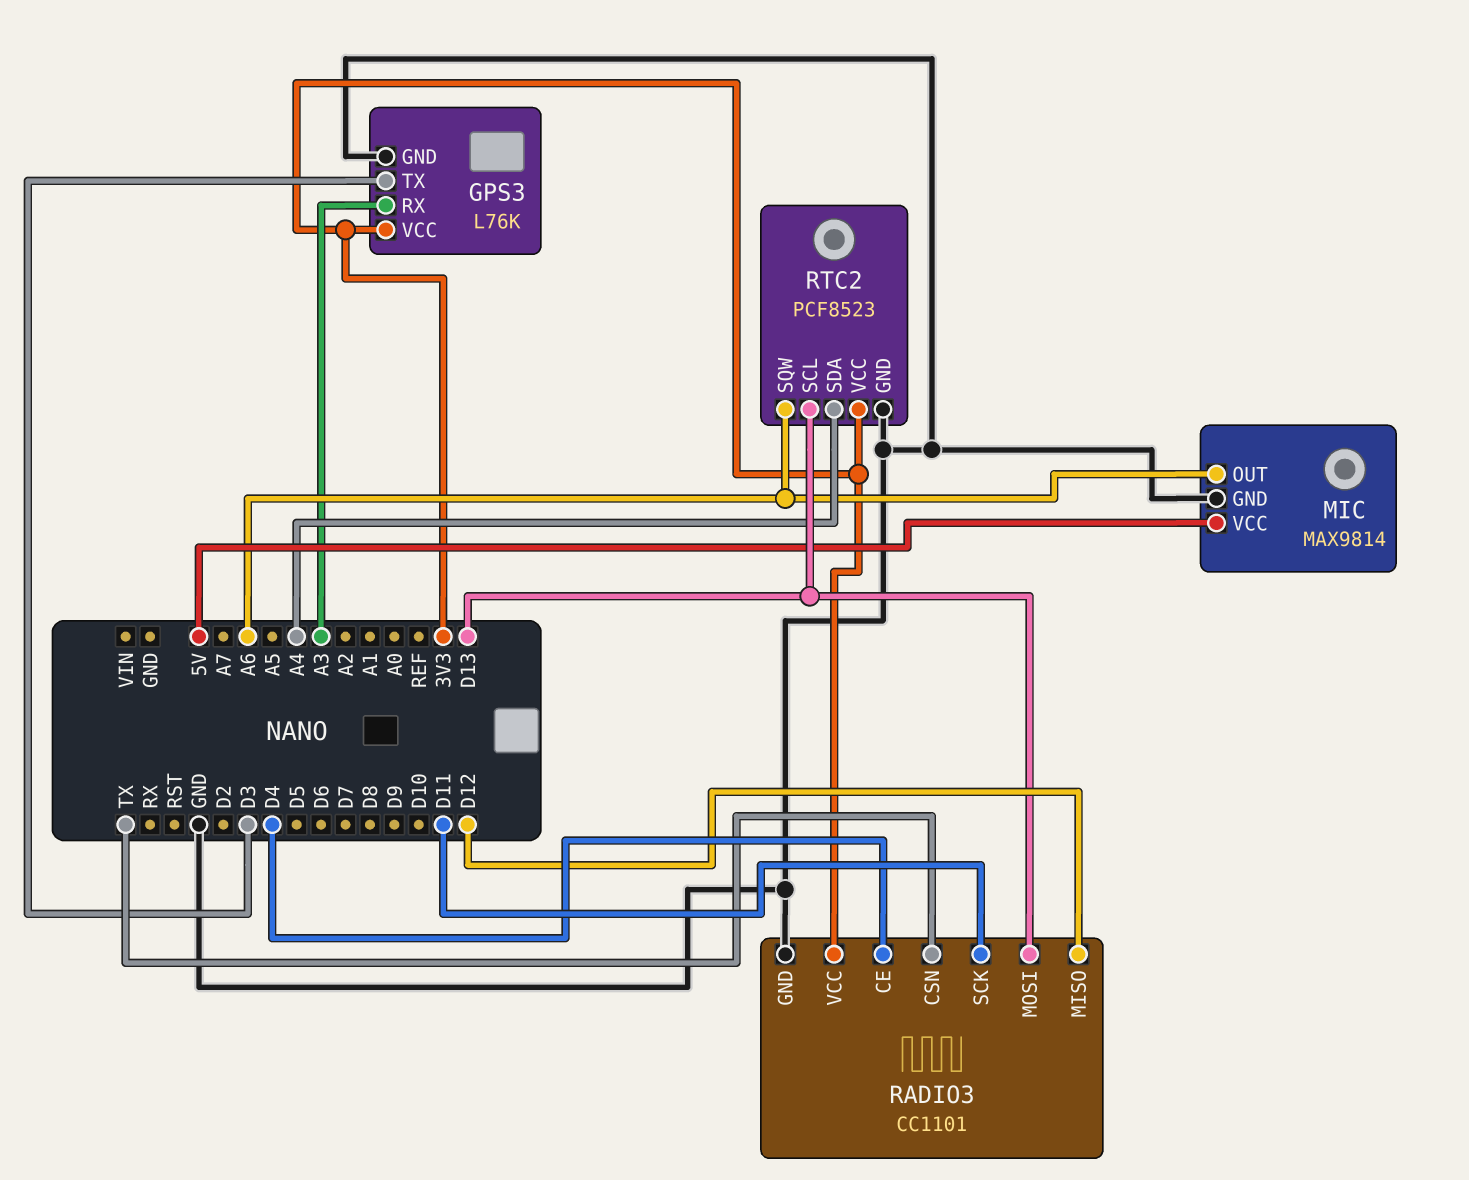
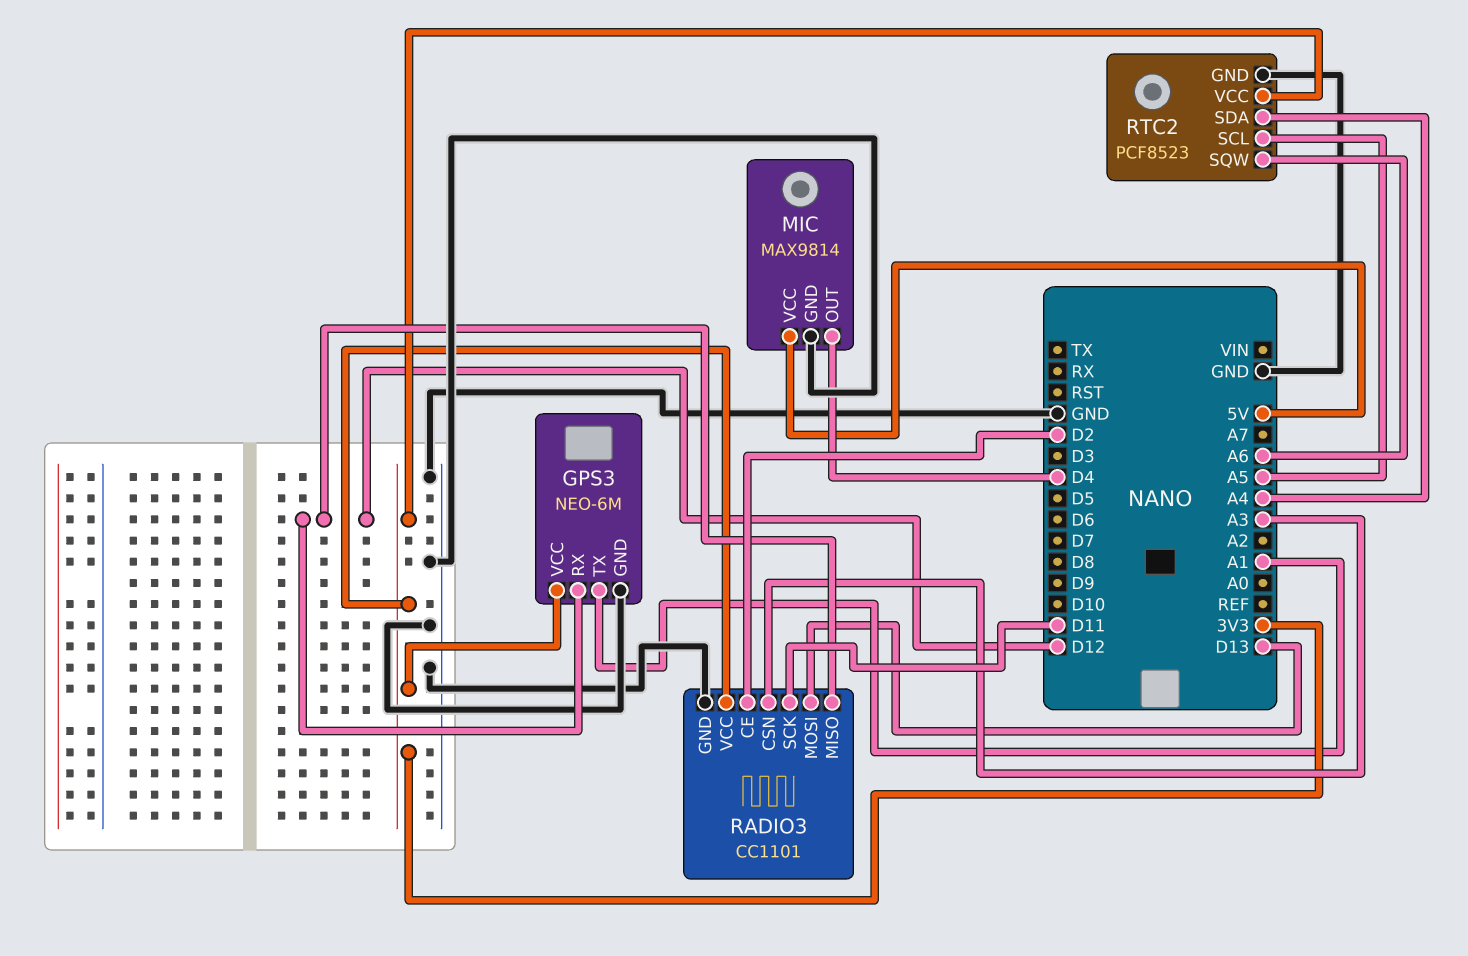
GPS3: L76K -> NEO-6M
GPS3 pin RX: A3 -> D12
GPS3 pin TX: D3 -> A1
MIC pin OUT: A6 -> D4
RADIO3 pin CE: D4 -> D2
RADIO3 pin CSN: TX -> A3
RTC2 pin SCL: D13 -> A5

